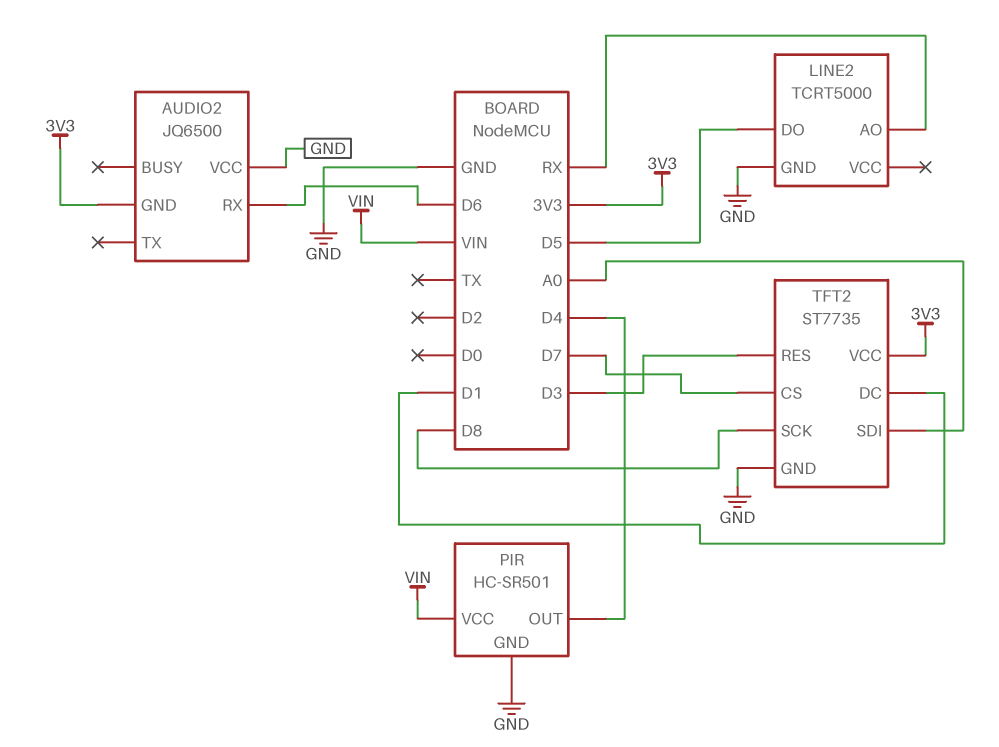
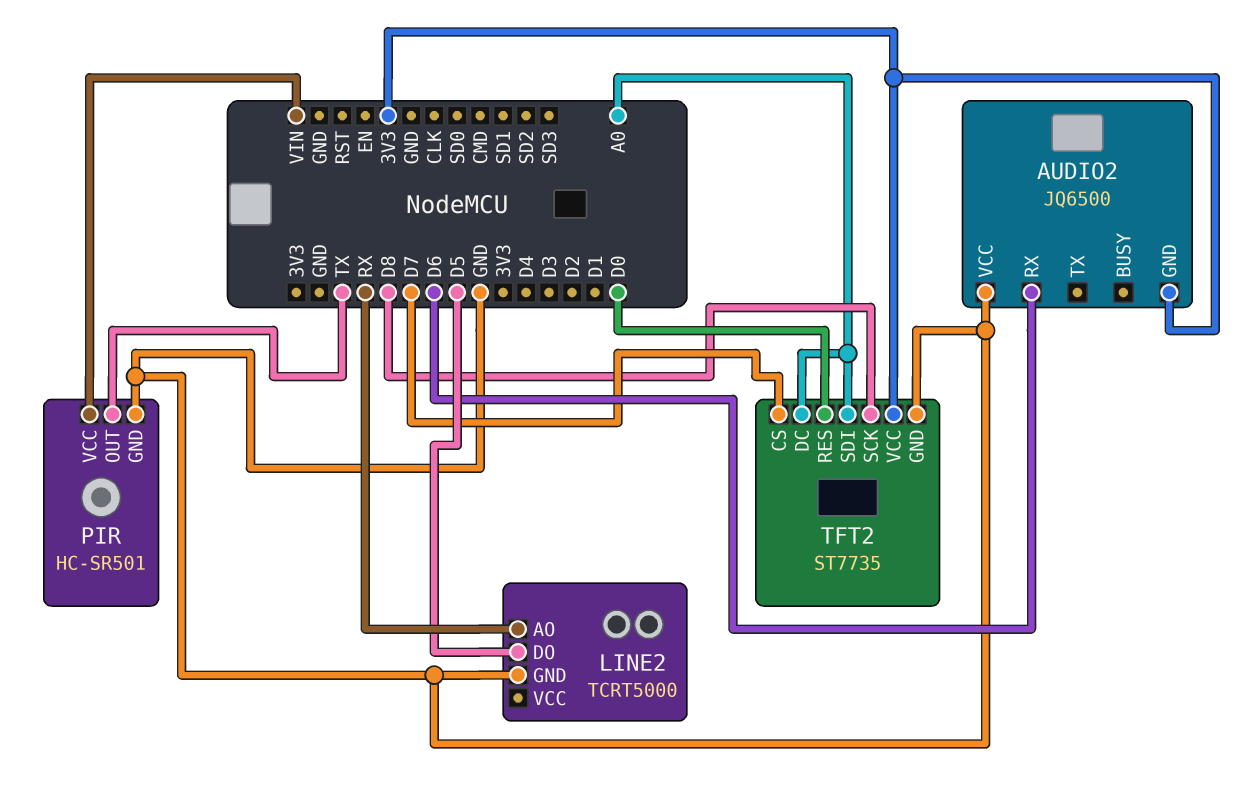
PIR pin OUT: D4 -> TX
TFT2 pin DC: D1 -> A0
TFT2 pin RES: D3 -> D0

